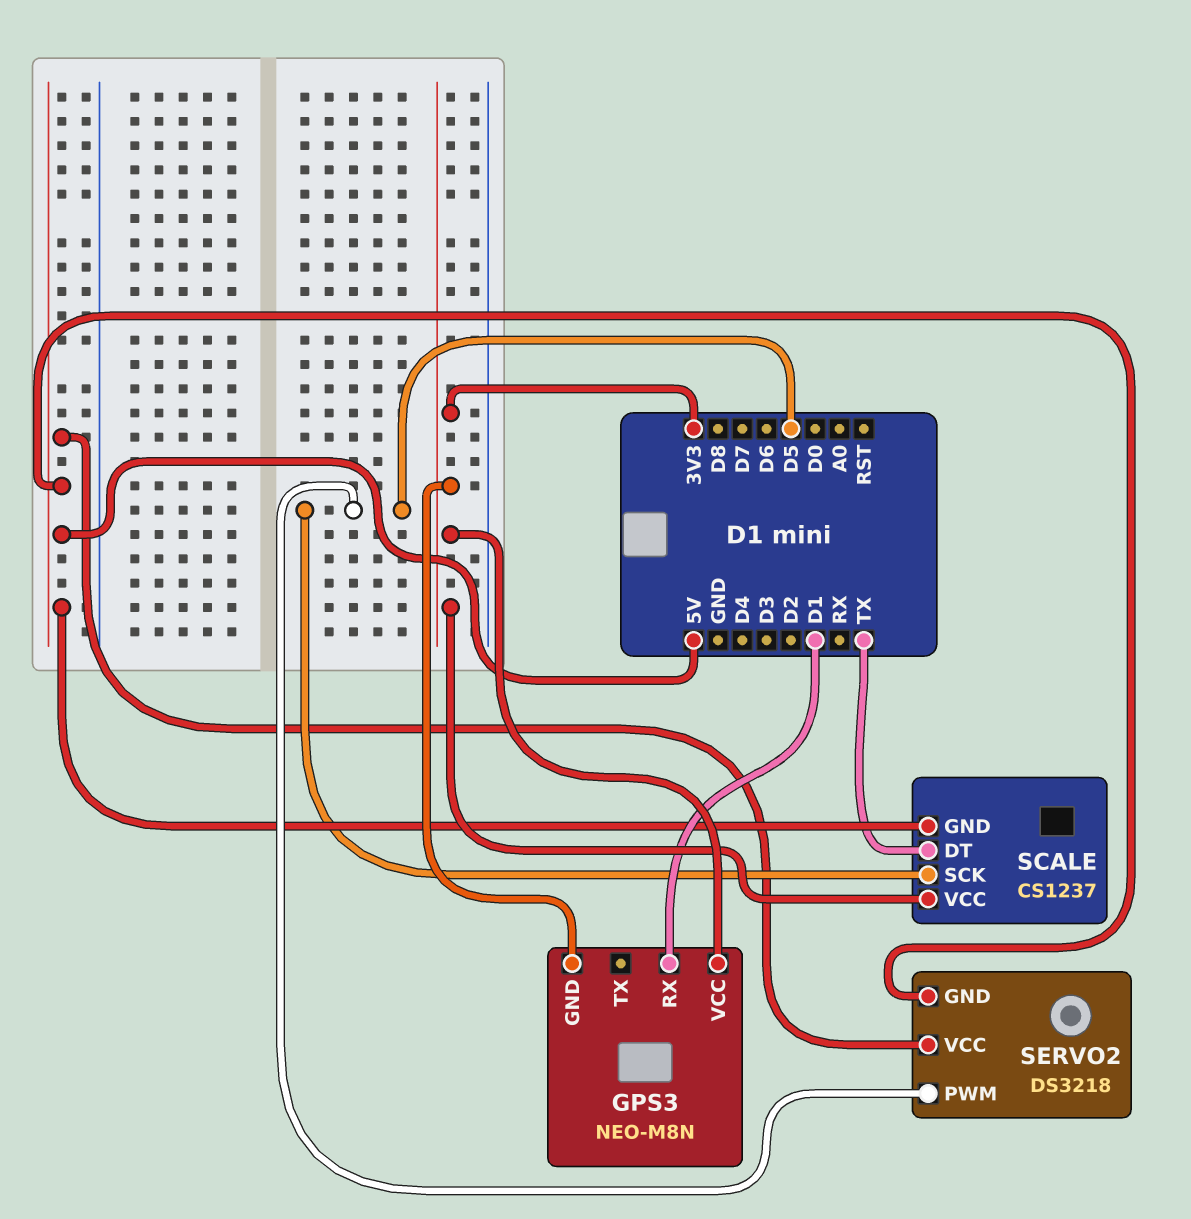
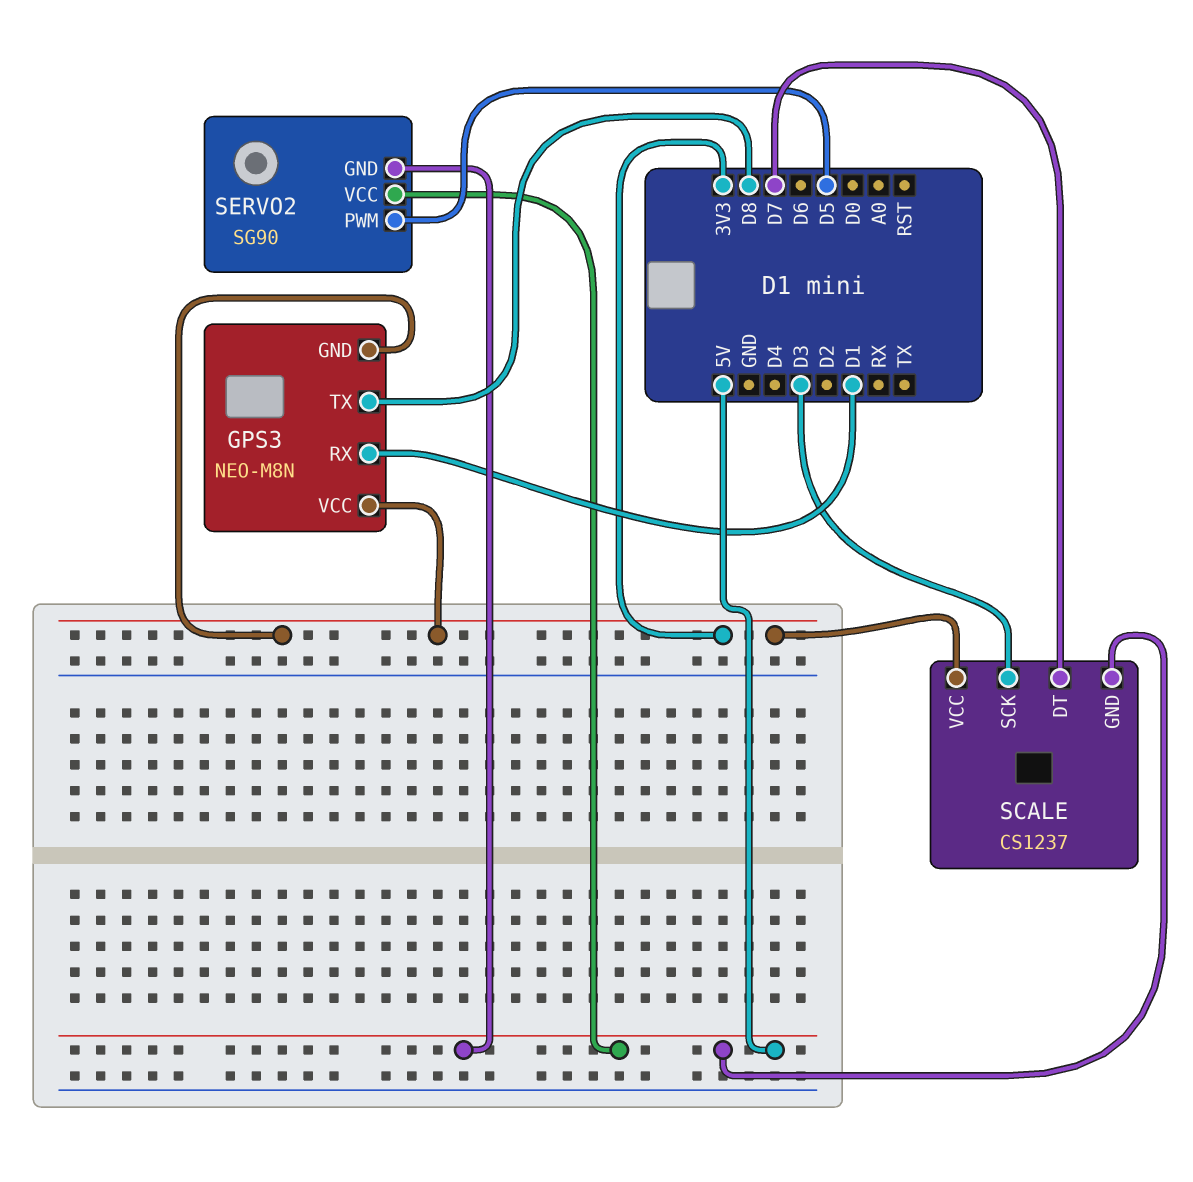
GPS3 pin TX: none -> D8
SCALE pin DT: TX -> D7
SCALE pin SCK: D5 -> D3
SERVO2: DS3218 -> SG90

